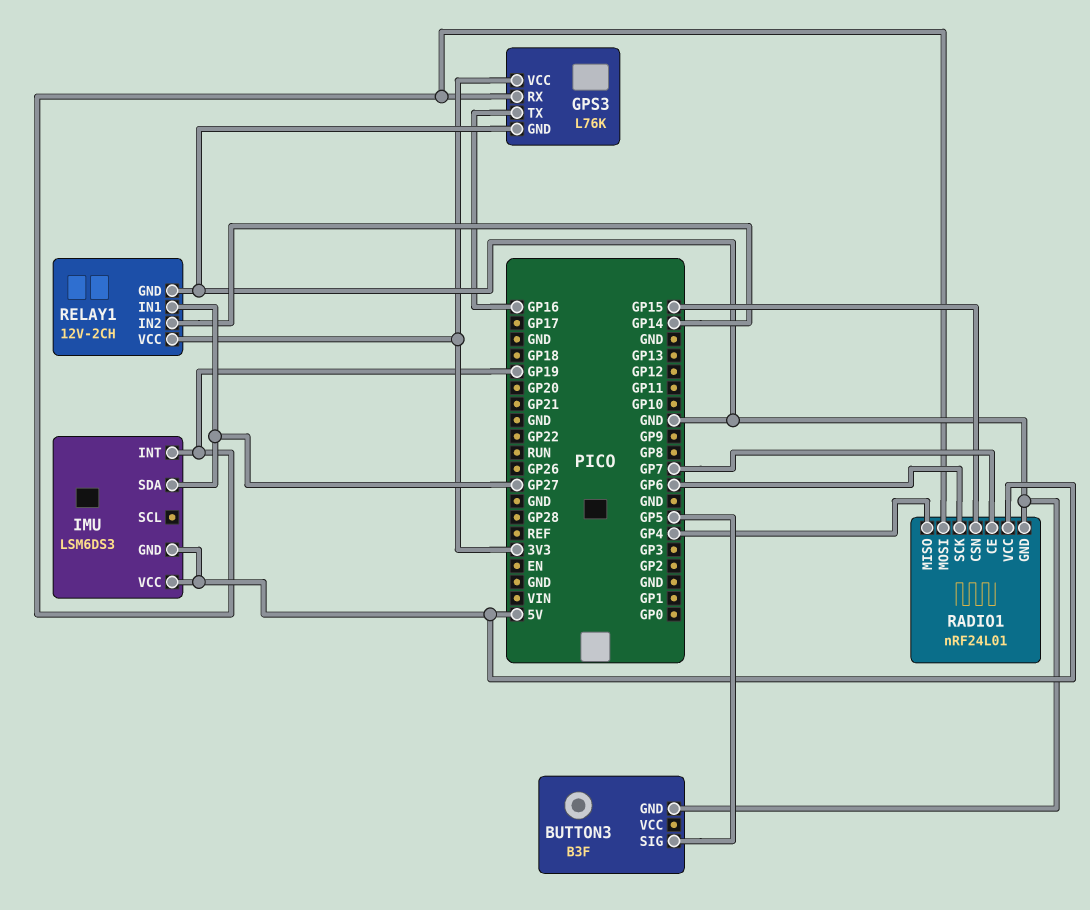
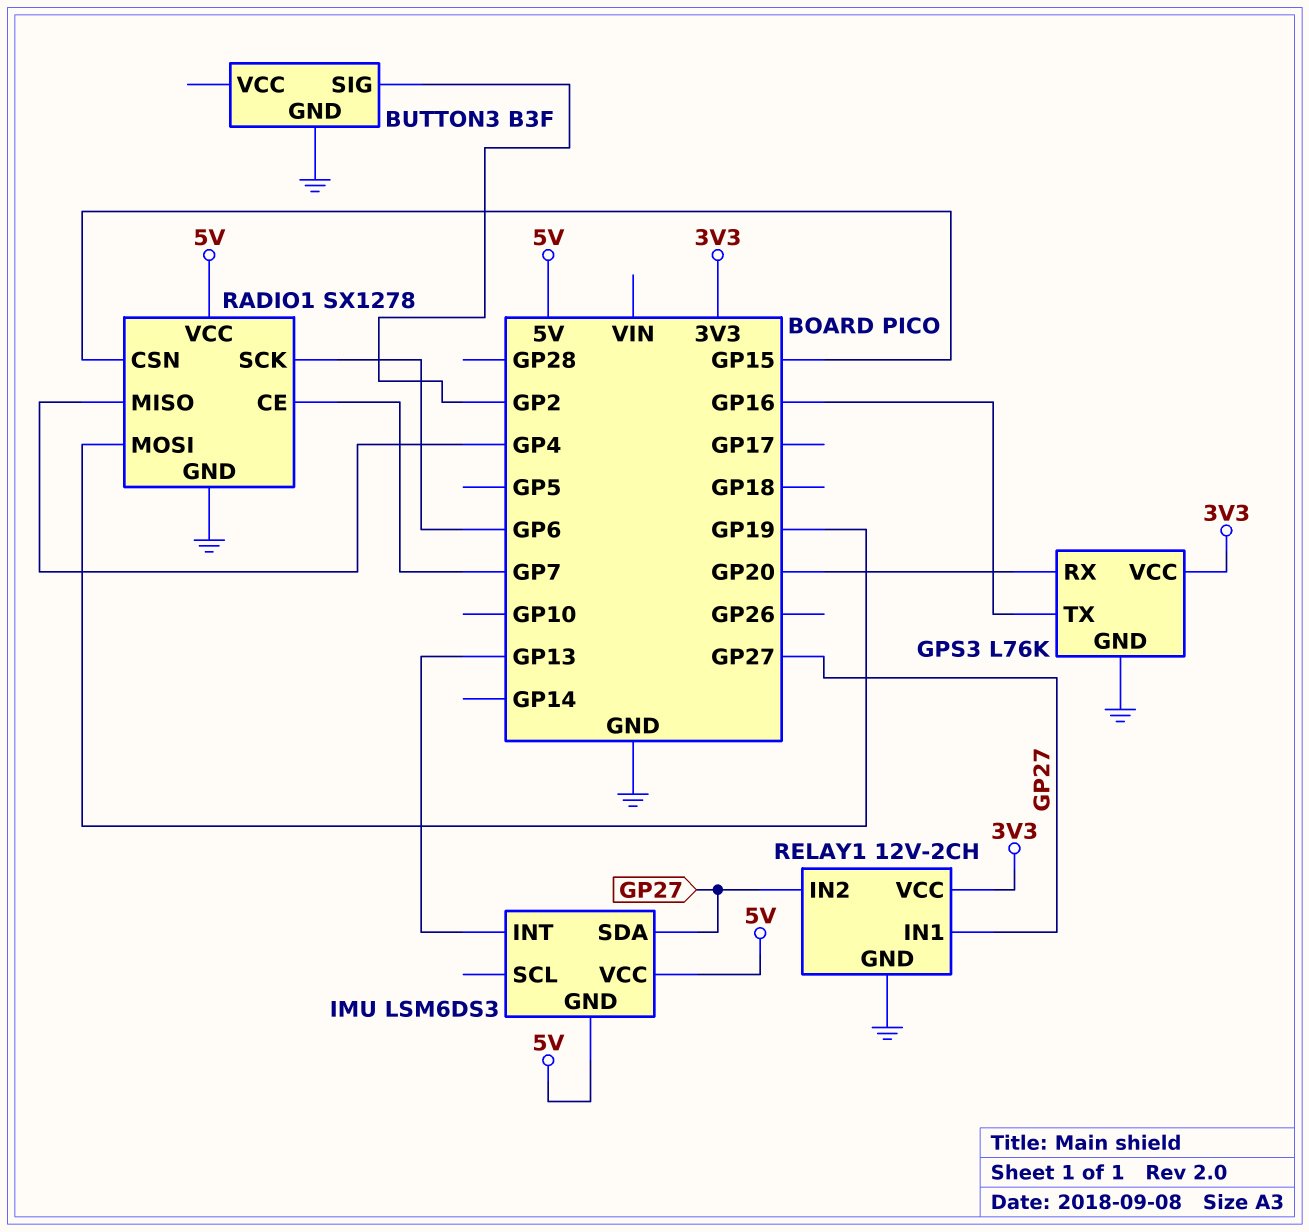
BUTTON3 pin SIG: GP5 -> GP2
GPS3 pin RX: GP19 -> GP20
IMU pin INT: GP19 -> GP13
RADIO1: nRF24L01 -> SX1278
RELAY1 pin IN2: GP14 -> GP27

